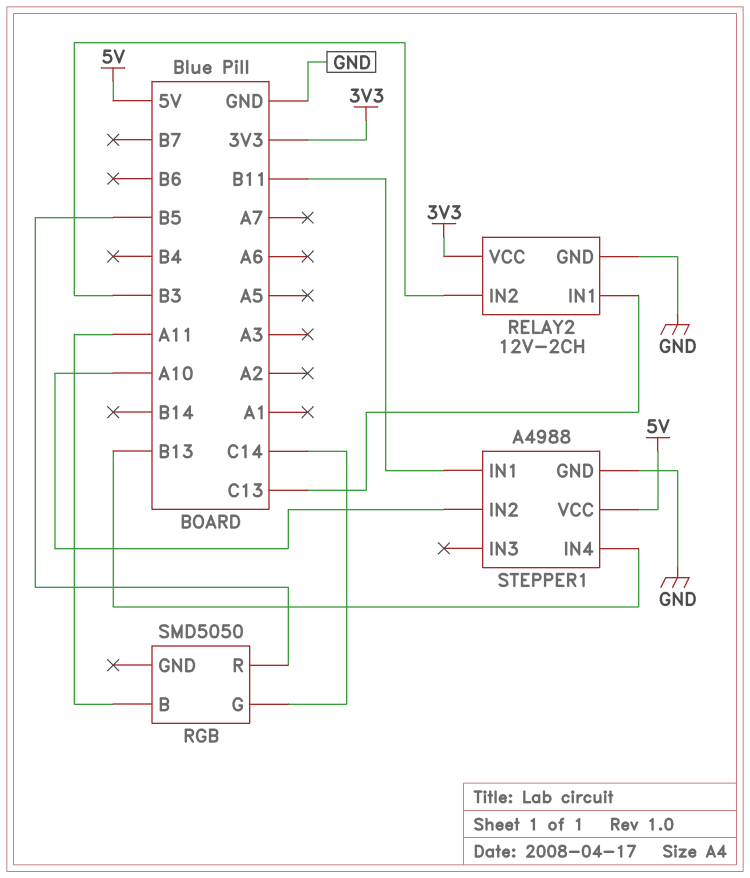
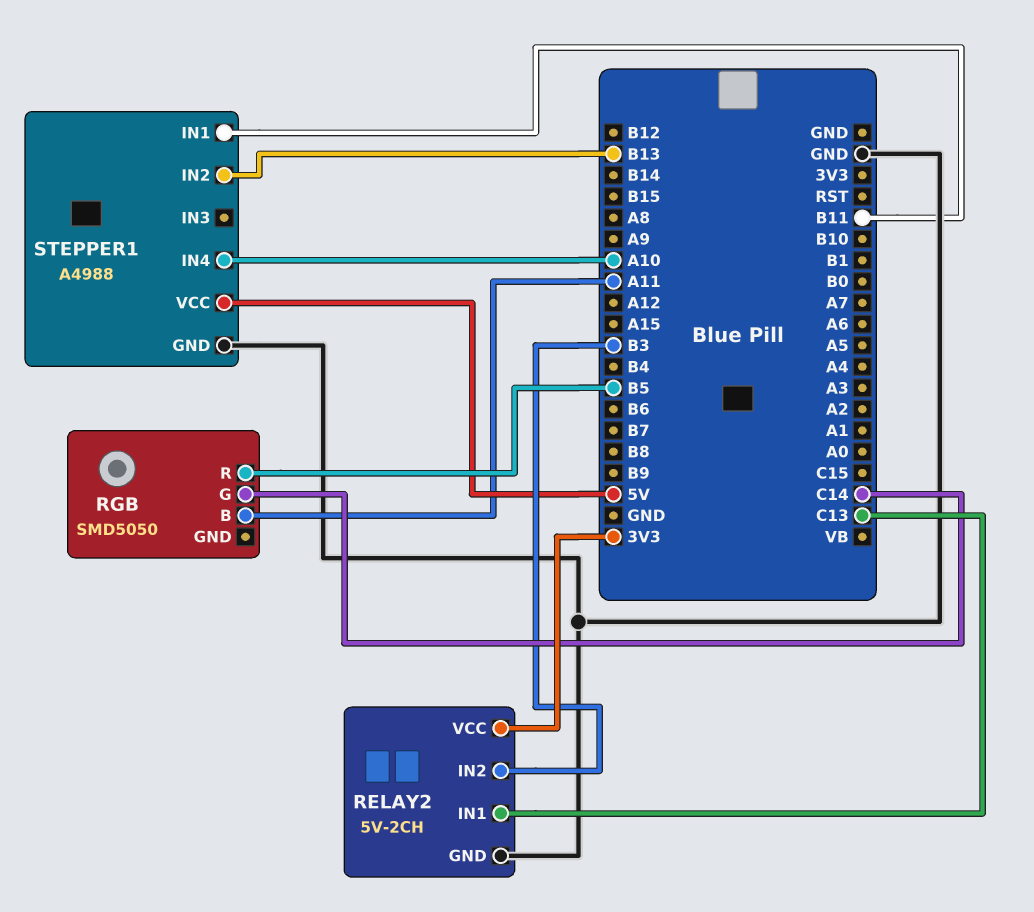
RELAY2: 12V-2CH -> 5V-2CH
STEPPER1 pin IN2: A10 -> B13
STEPPER1 pin IN4: B13 -> A10

